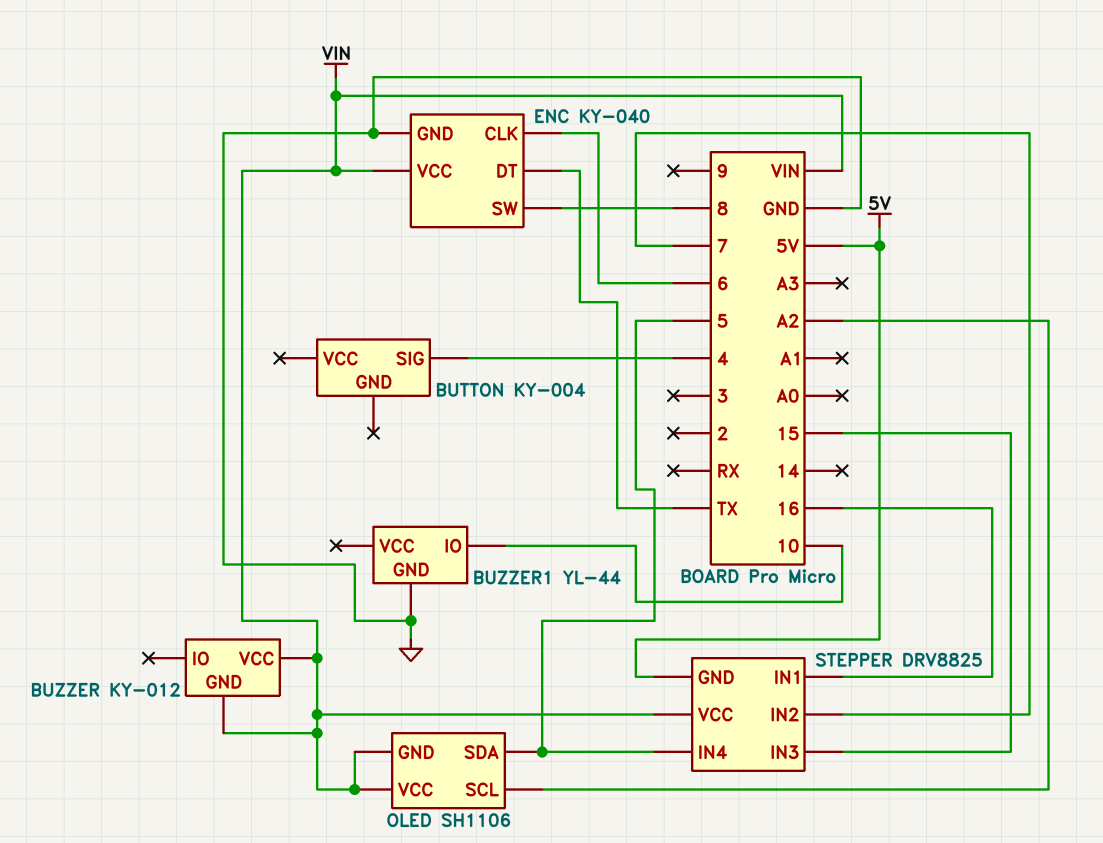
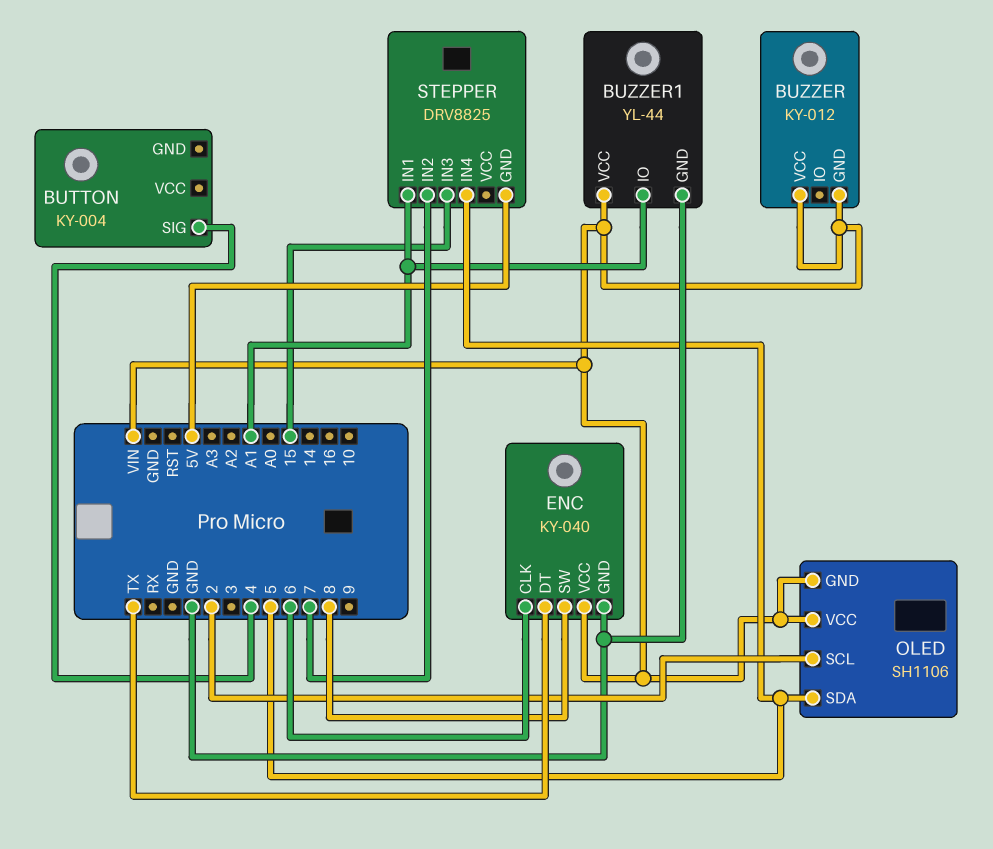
BUZZER1 pin IO: 10 -> A1
BUZZER1 pin VCC: none -> VIN
OLED pin SCL: A2 -> 2
STEPPER pin IN1: 16 -> A1
STEPPER pin VCC: VIN -> none

